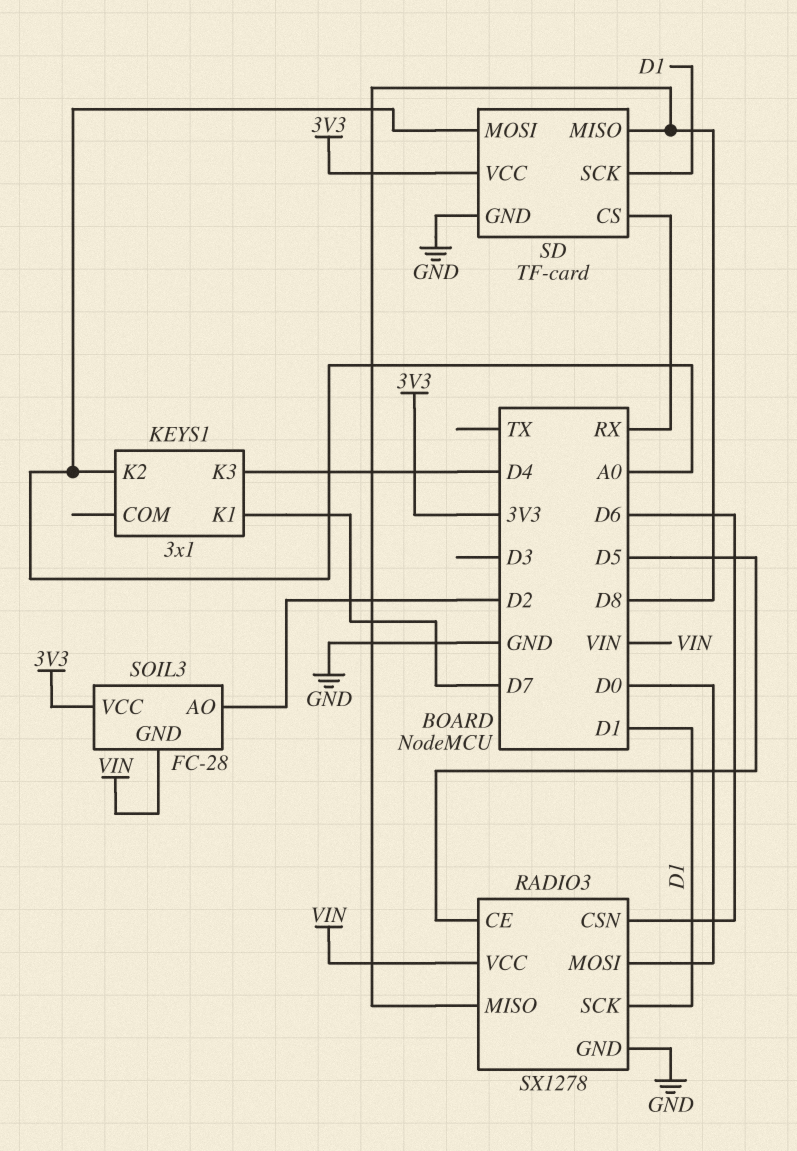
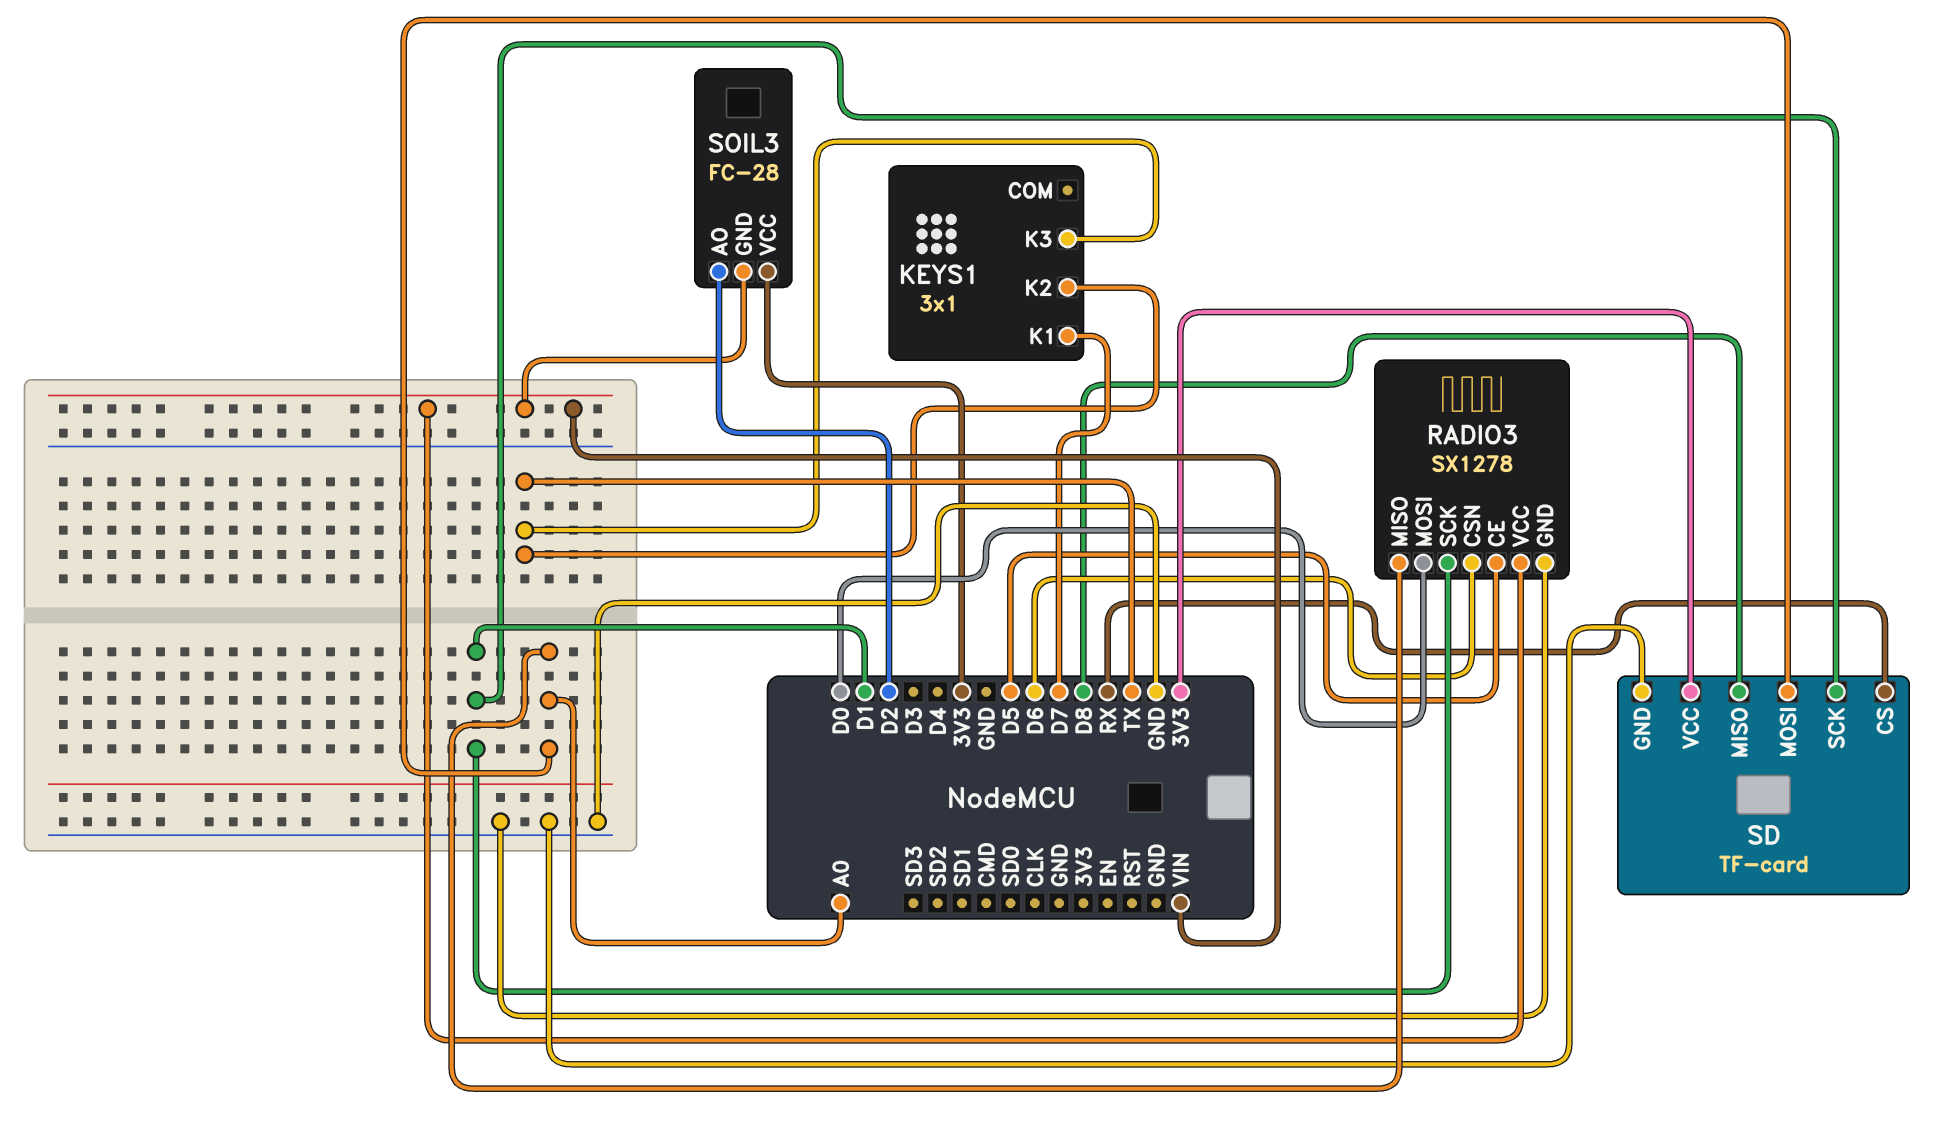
KEYS1 pin K2: A0 -> TX
KEYS1 pin K3: D4 -> TX
RADIO3 pin MISO: D8 -> A0

